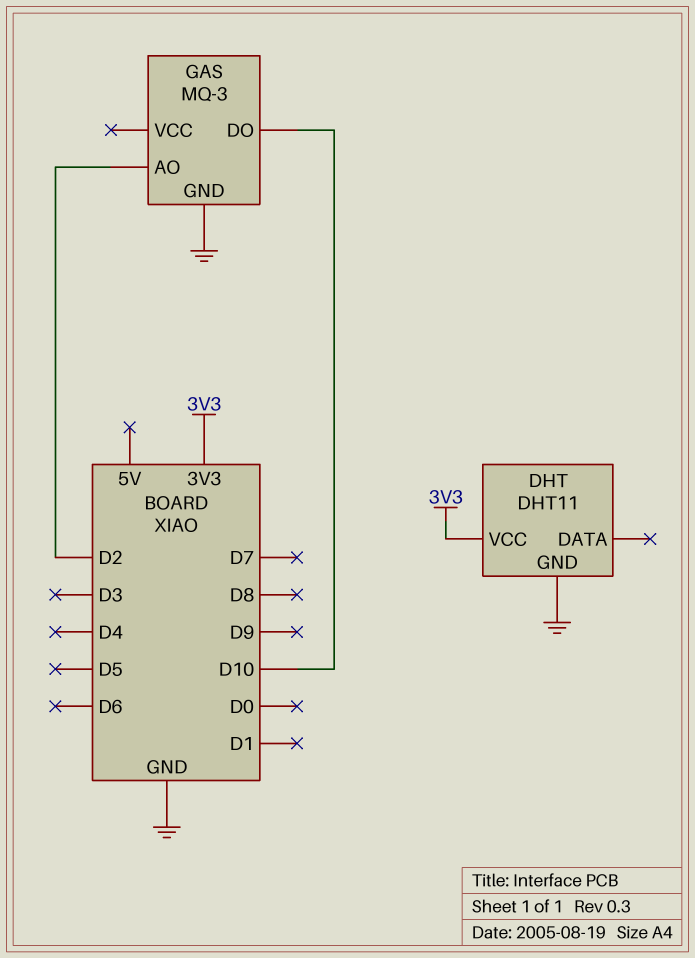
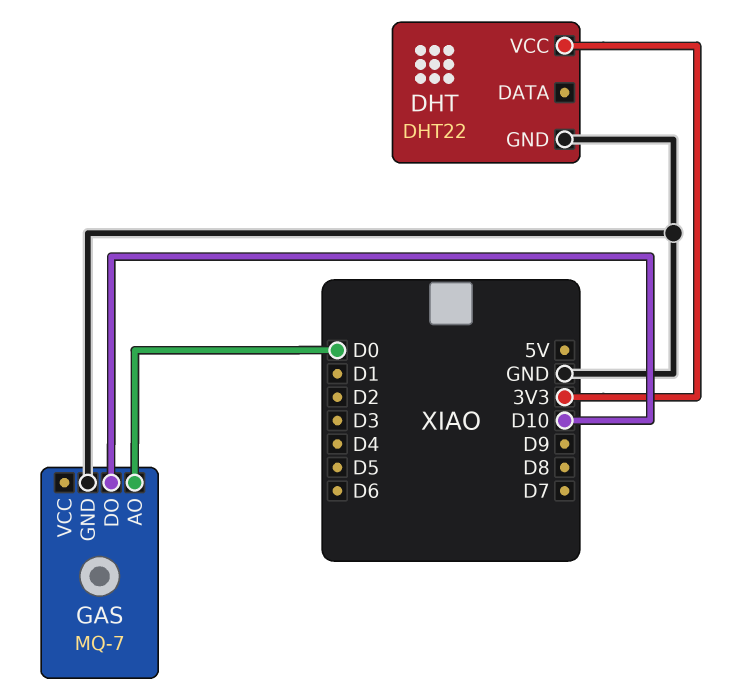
DHT: DHT11 -> DHT22
GAS: MQ-3 -> MQ-7
GAS pin AO: D2 -> D0

